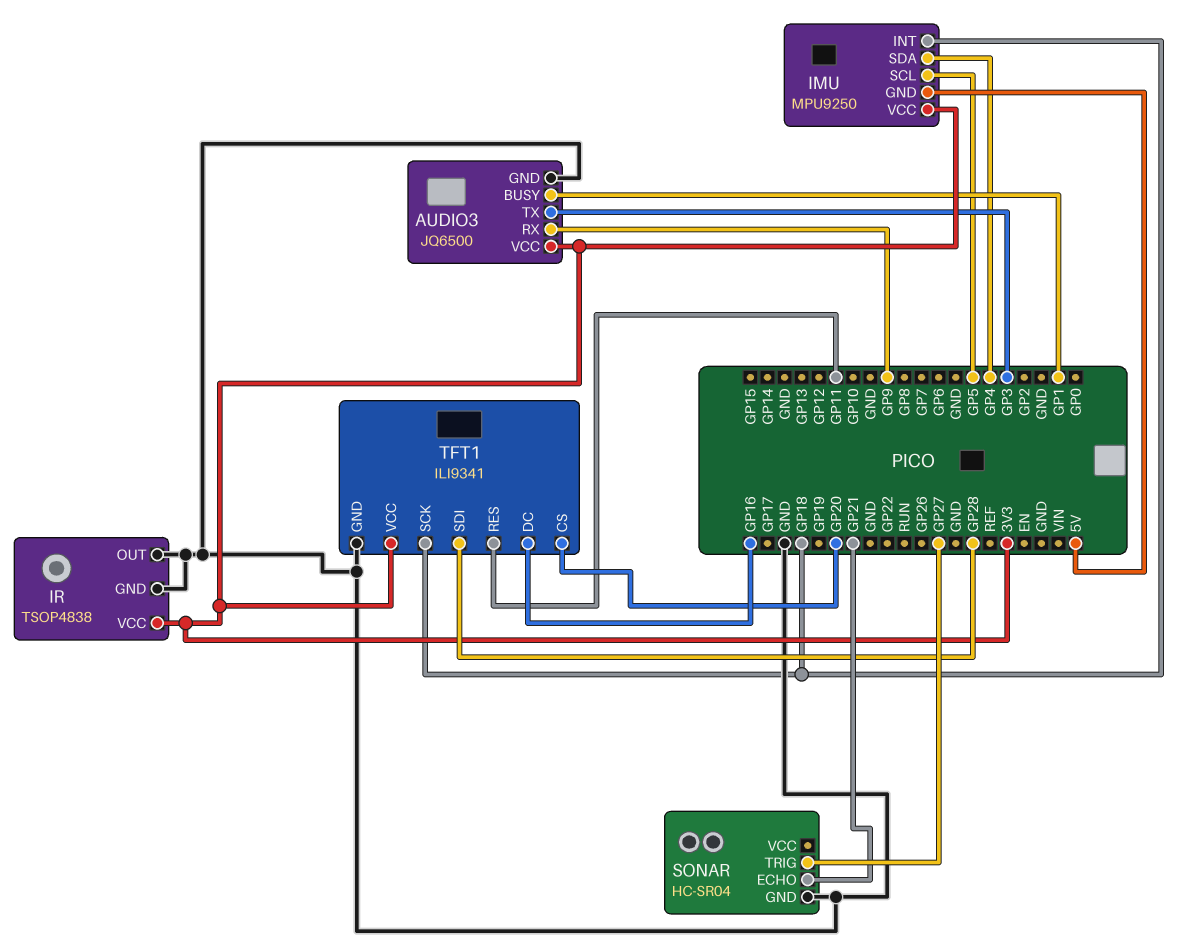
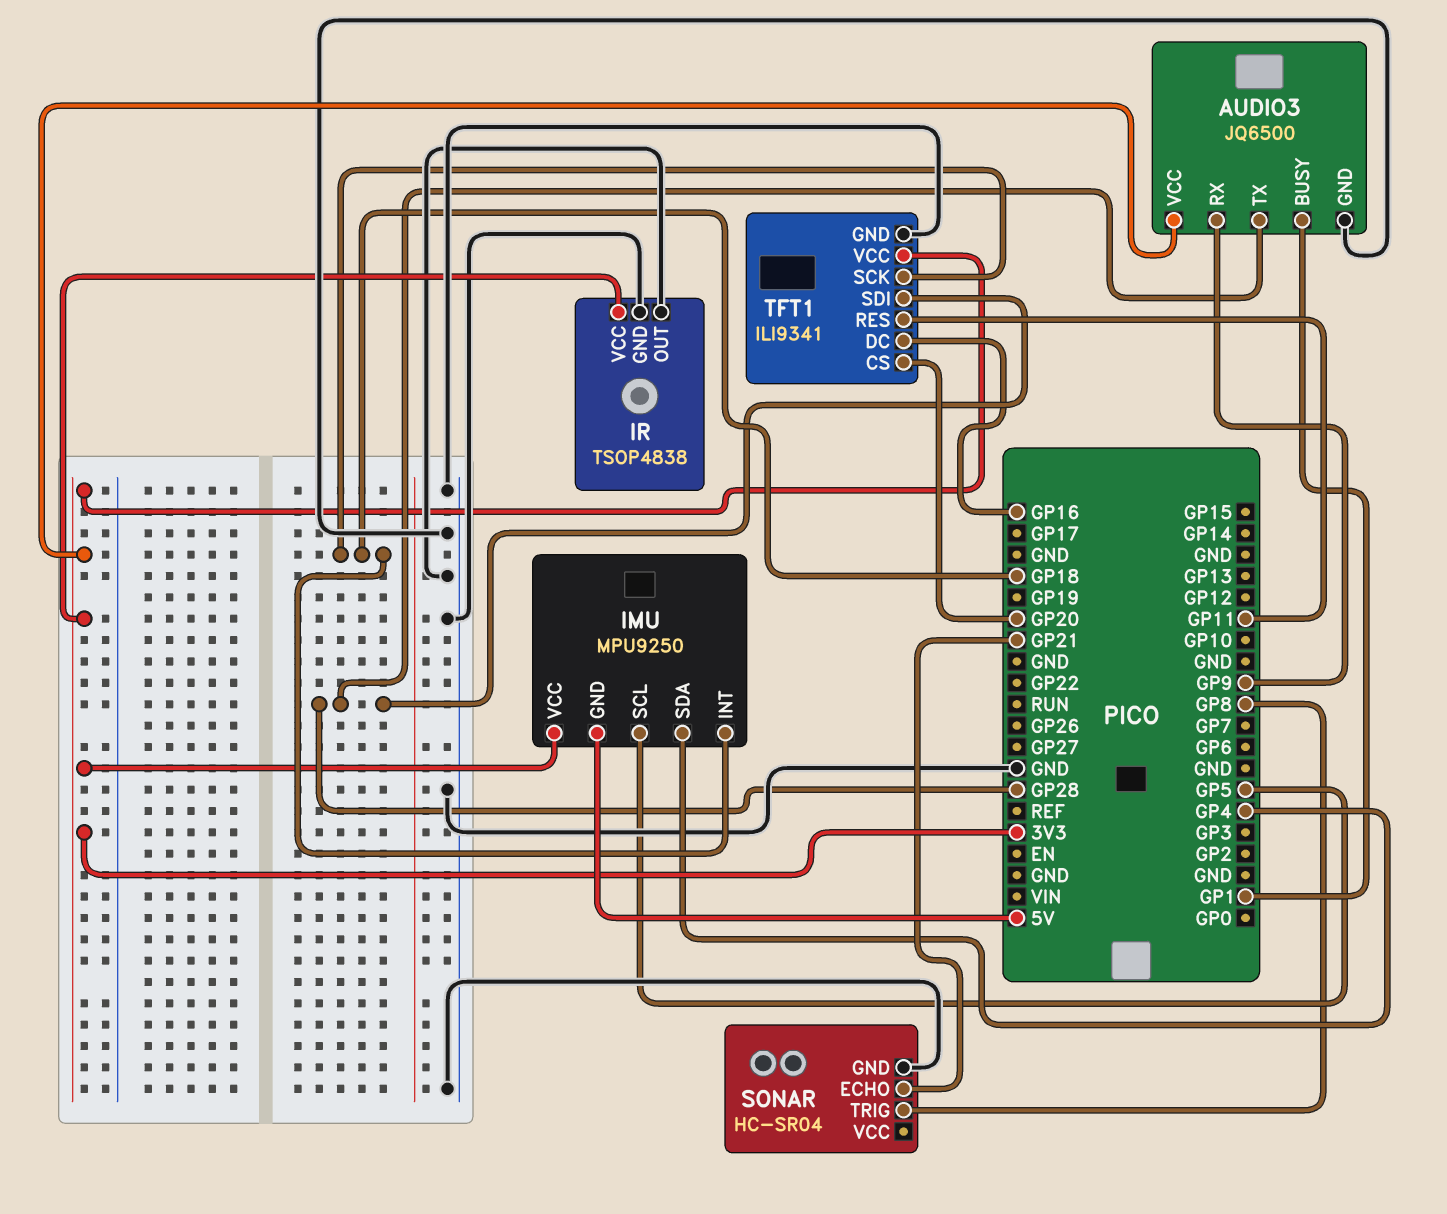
AUDIO3 pin TX: GP3 -> GP28
SONAR pin TRIG: GP27 -> GP8

